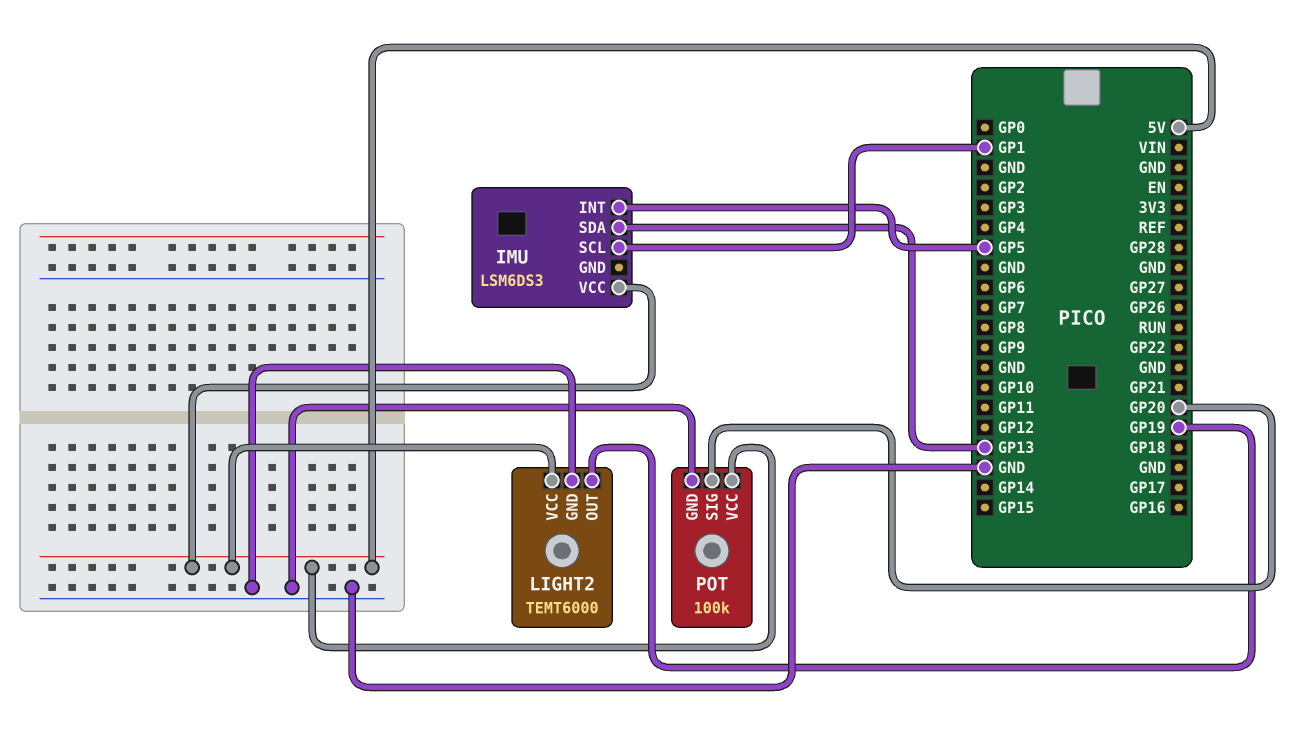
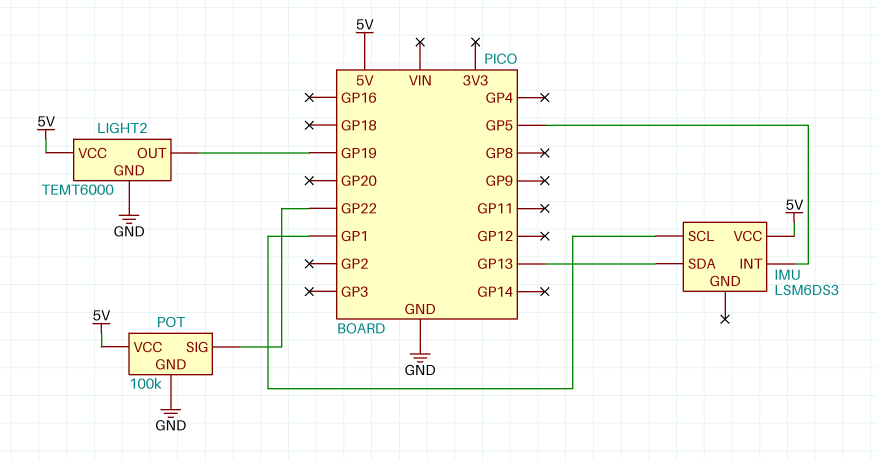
POT pin SIG: GP20 -> GP22

